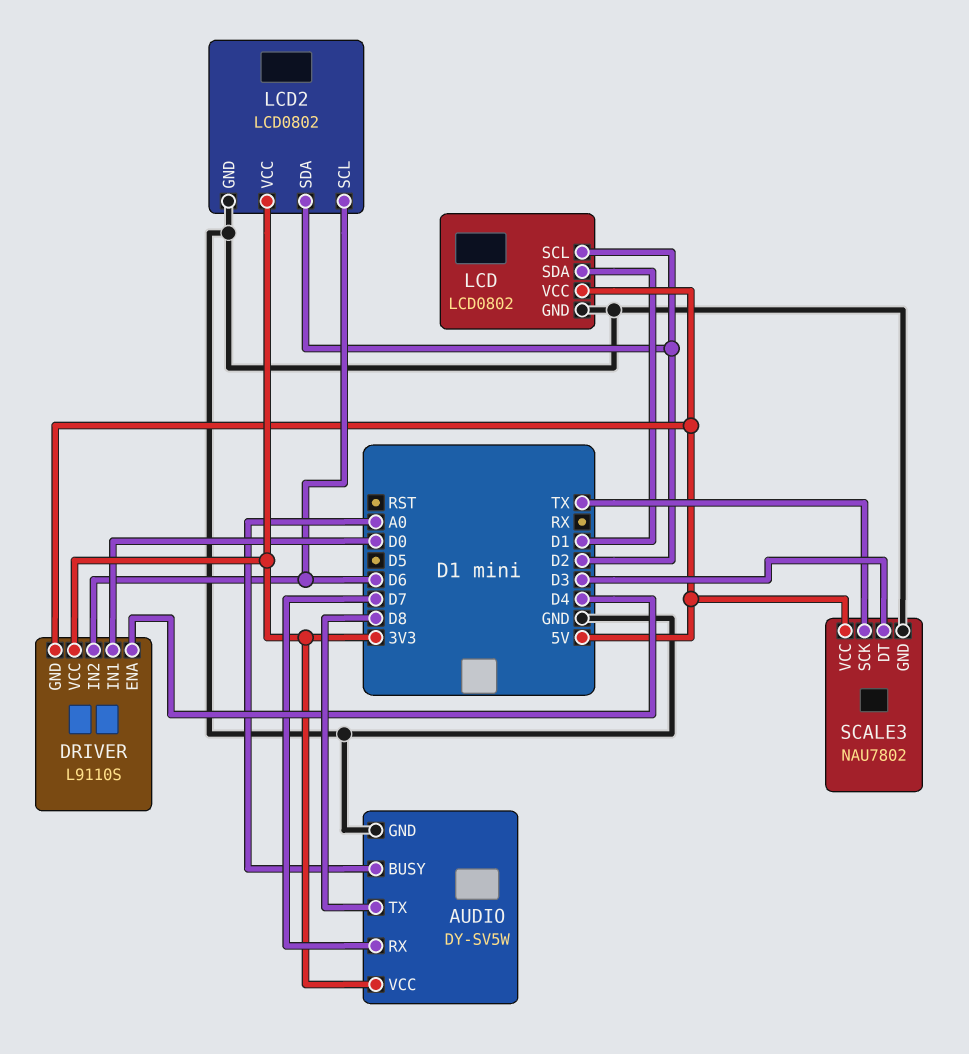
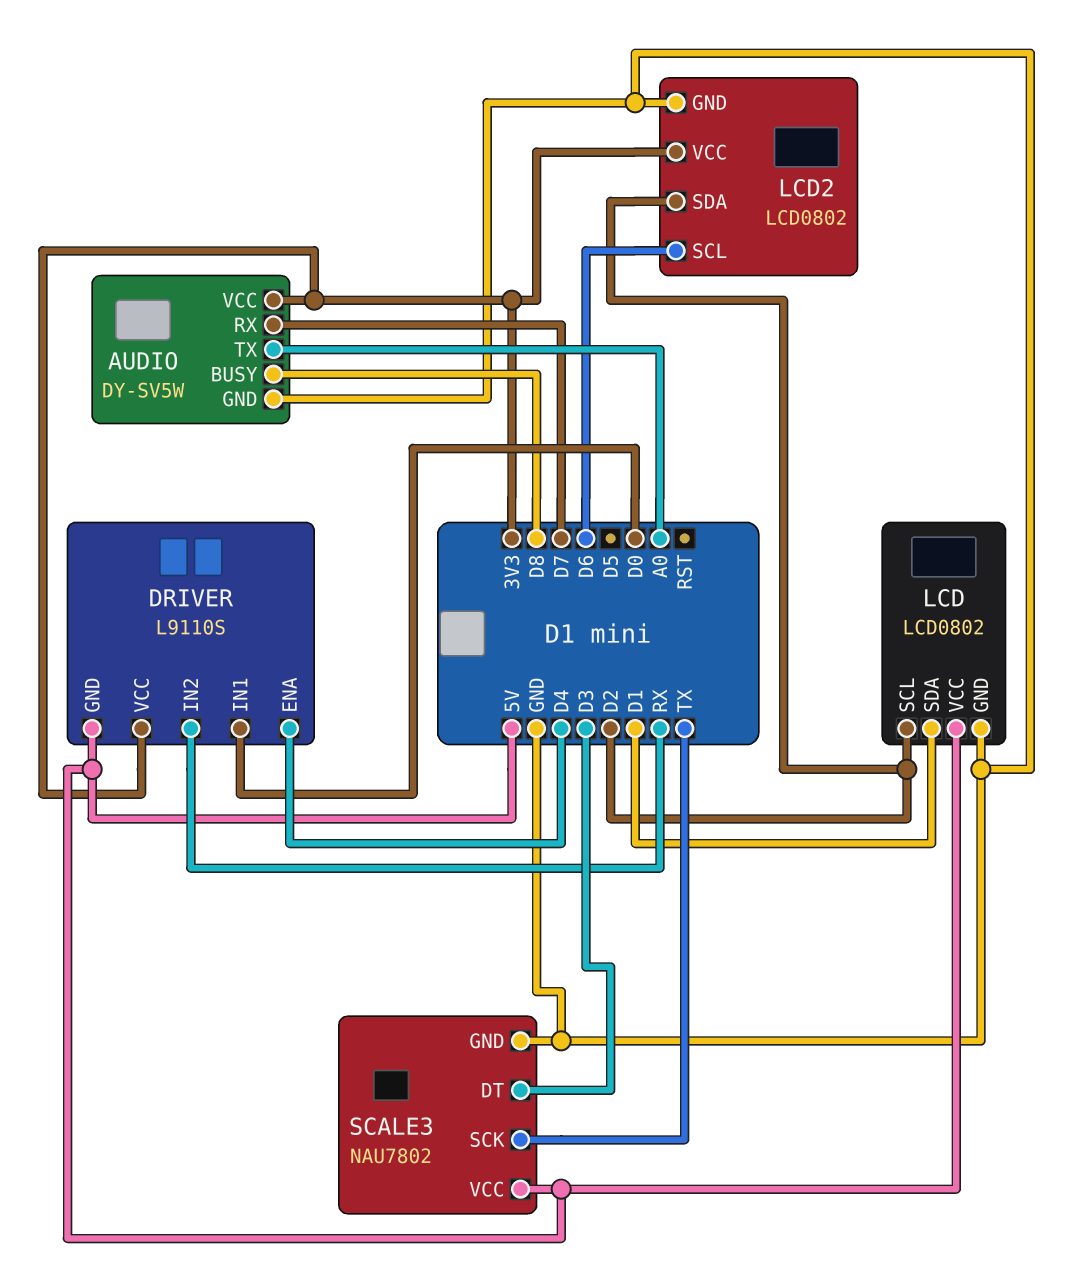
AUDIO pin BUSY: A0 -> D8
AUDIO pin TX: D8 -> A0
DRIVER pin IN2: D6 -> RX

